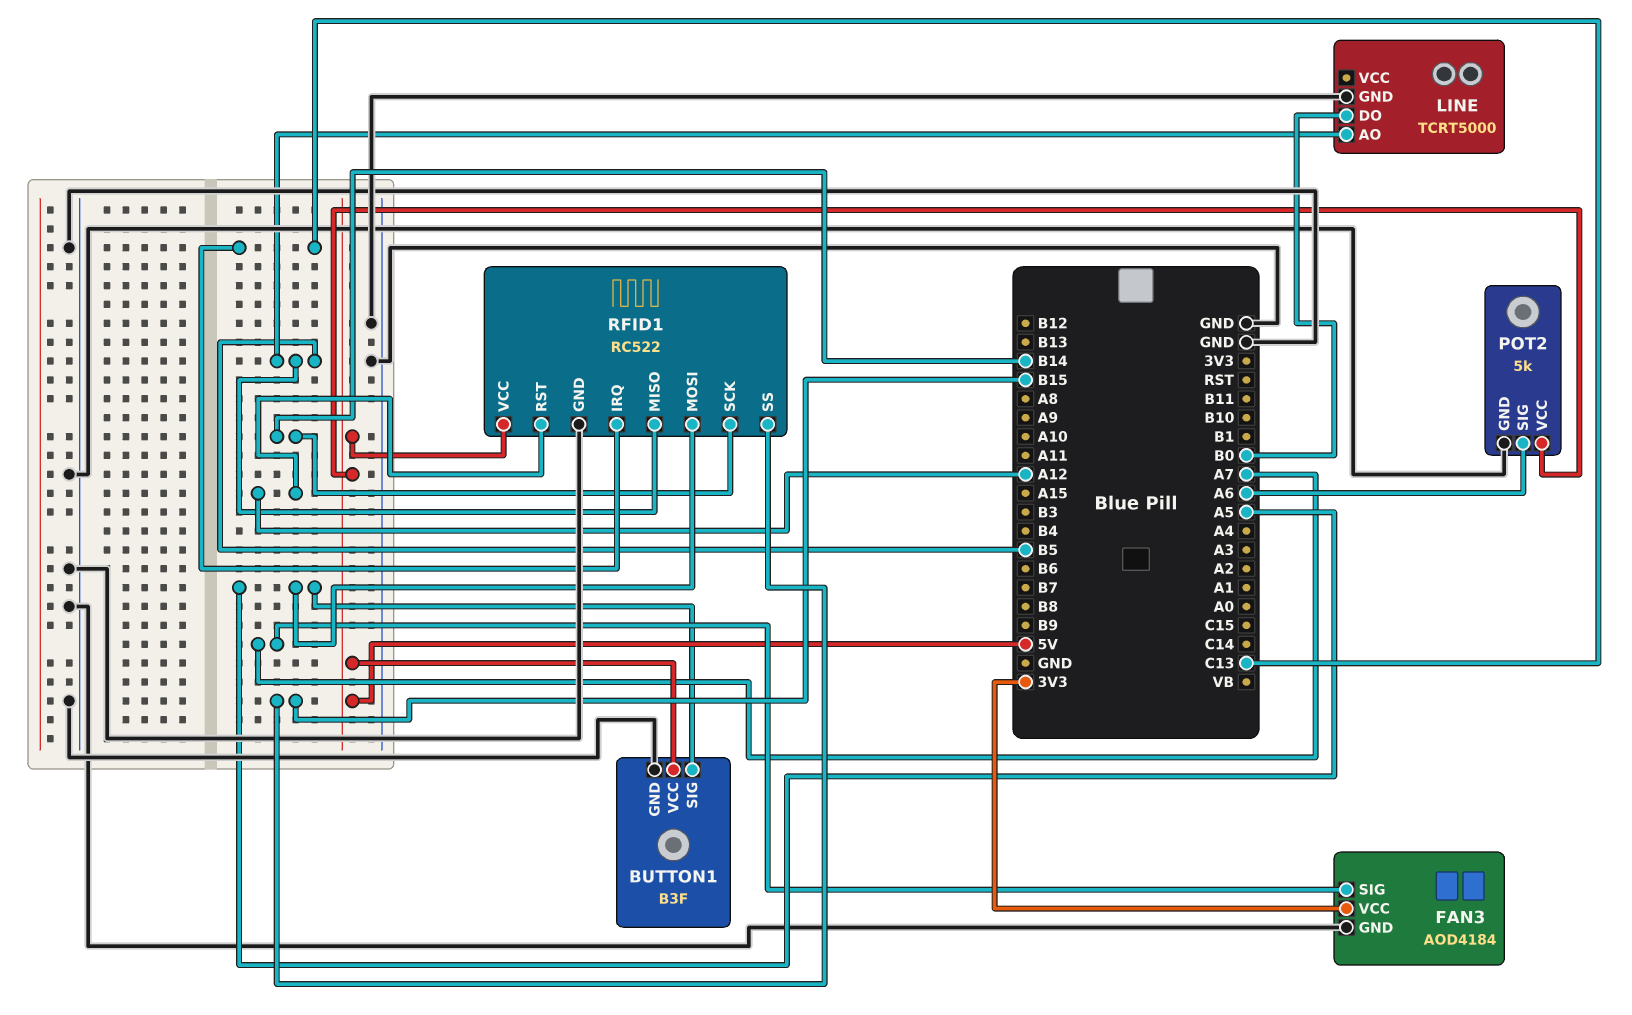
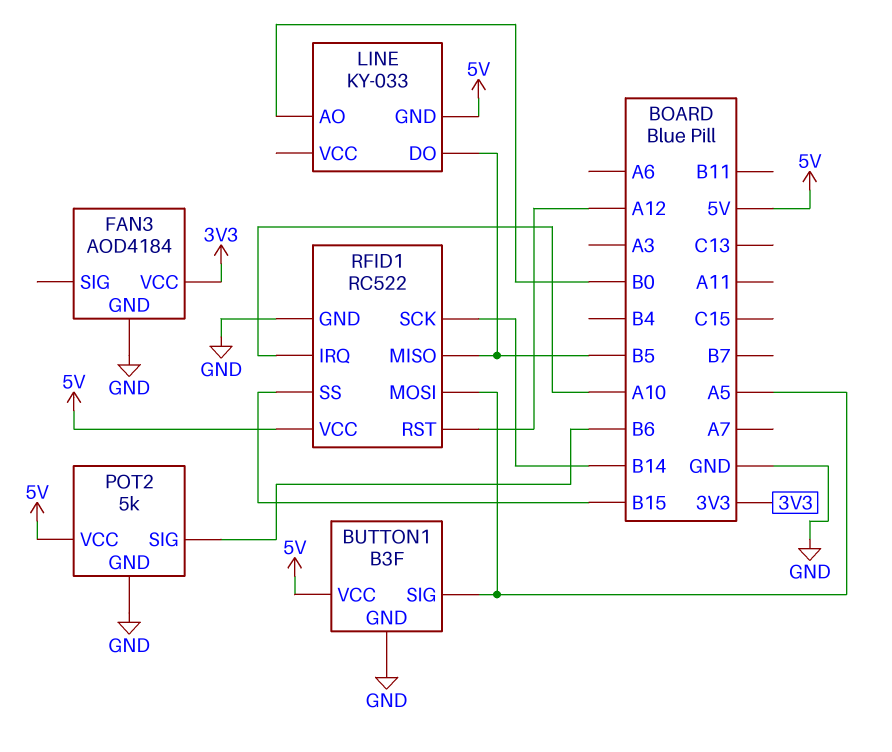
FAN3 pin SIG: A7 -> none
LINE: TCRT5000 -> KY-033
LINE pin AO: B5 -> B0
LINE pin DO: B0 -> B5
LINE pin GND: GND -> 5V
POT2 pin SIG: A6 -> B6
RFID1 pin IRQ: C13 -> A10

